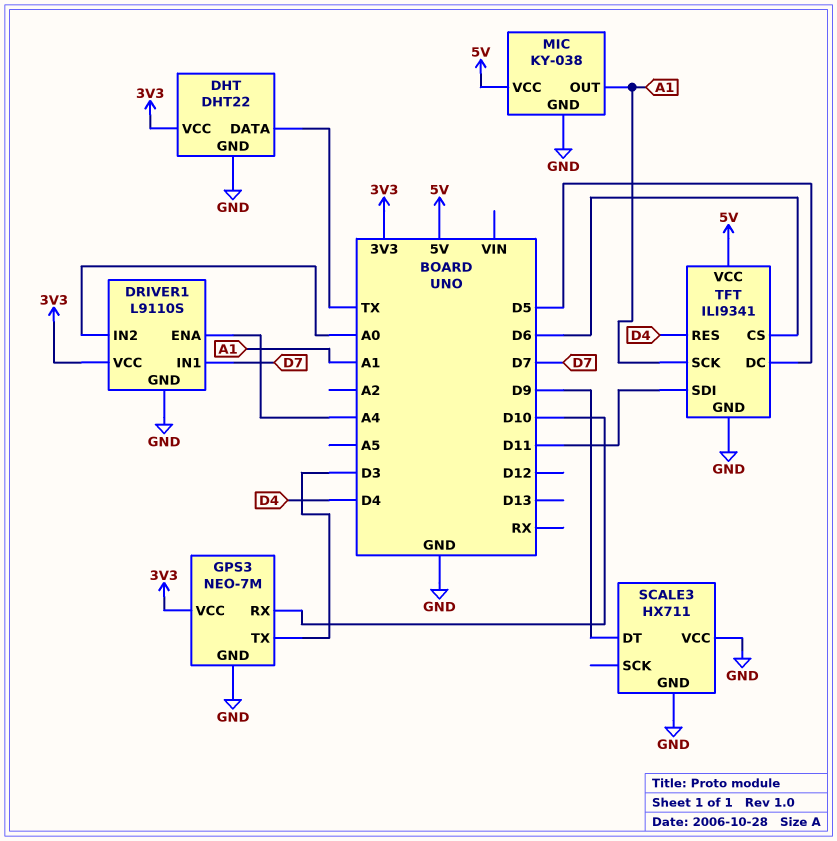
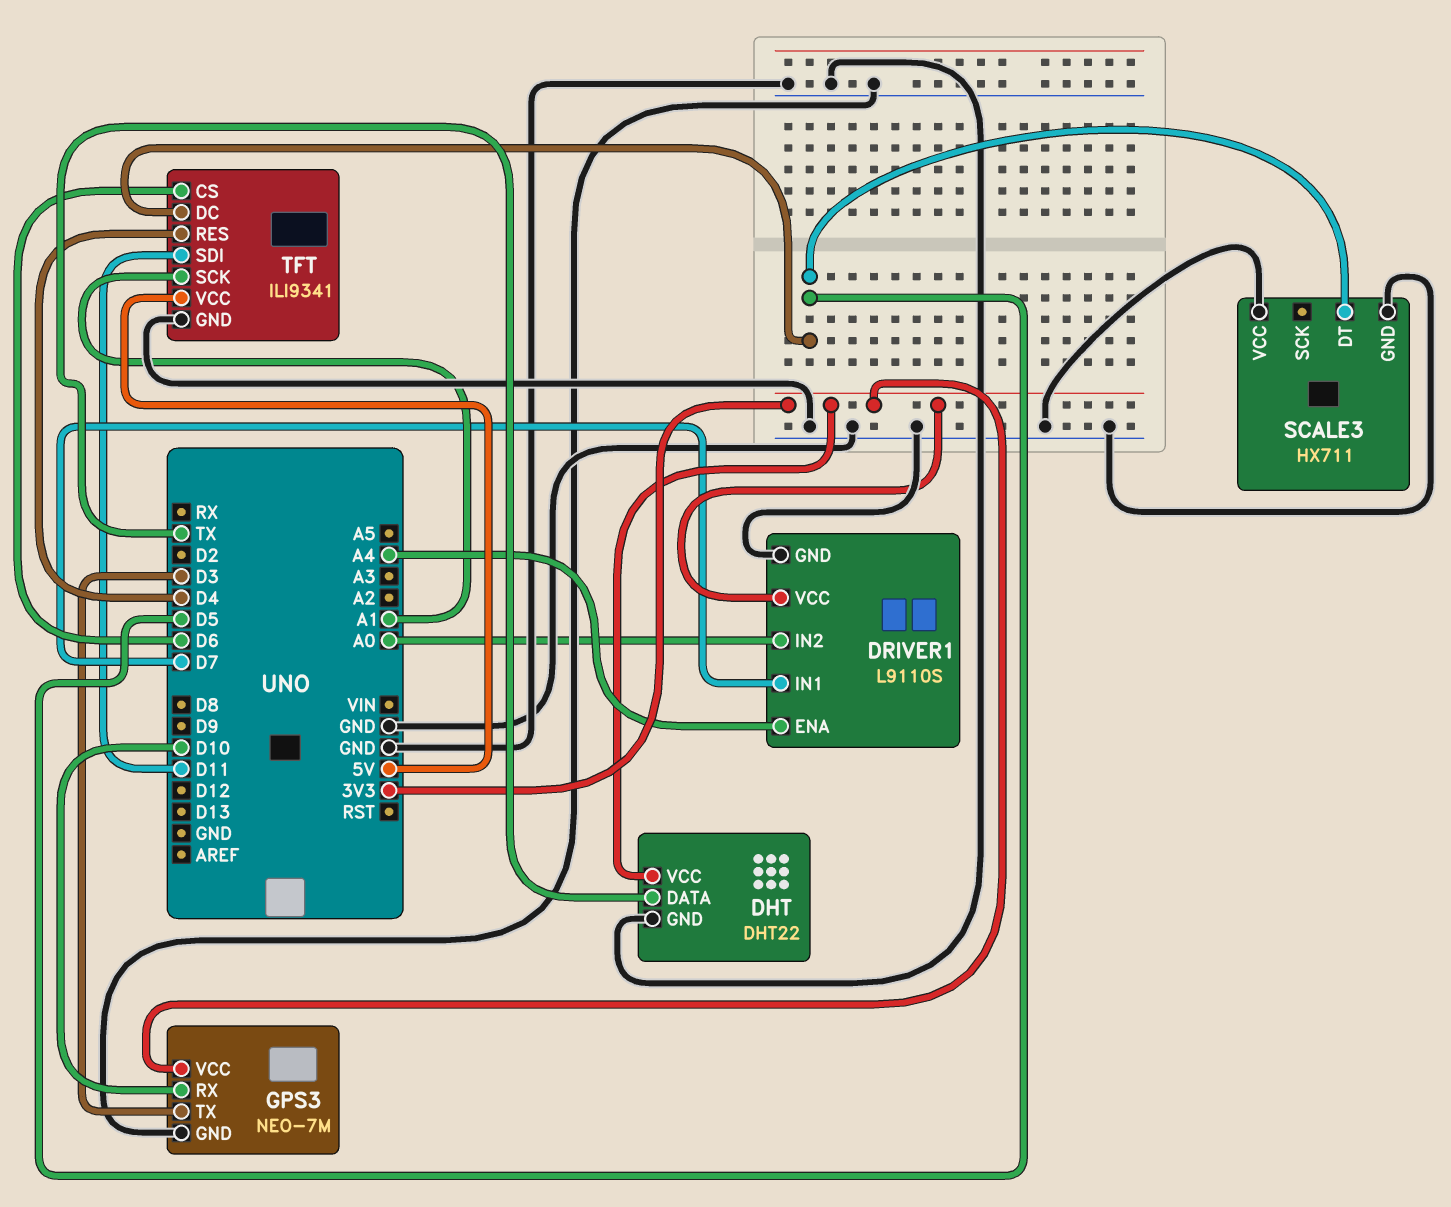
MIC: KY-038 -> none
MIC pin GND: GND -> none
MIC pin OUT: A1 -> none
MIC pin VCC: 5V -> none
SCALE3 pin DT: D9 -> D5

